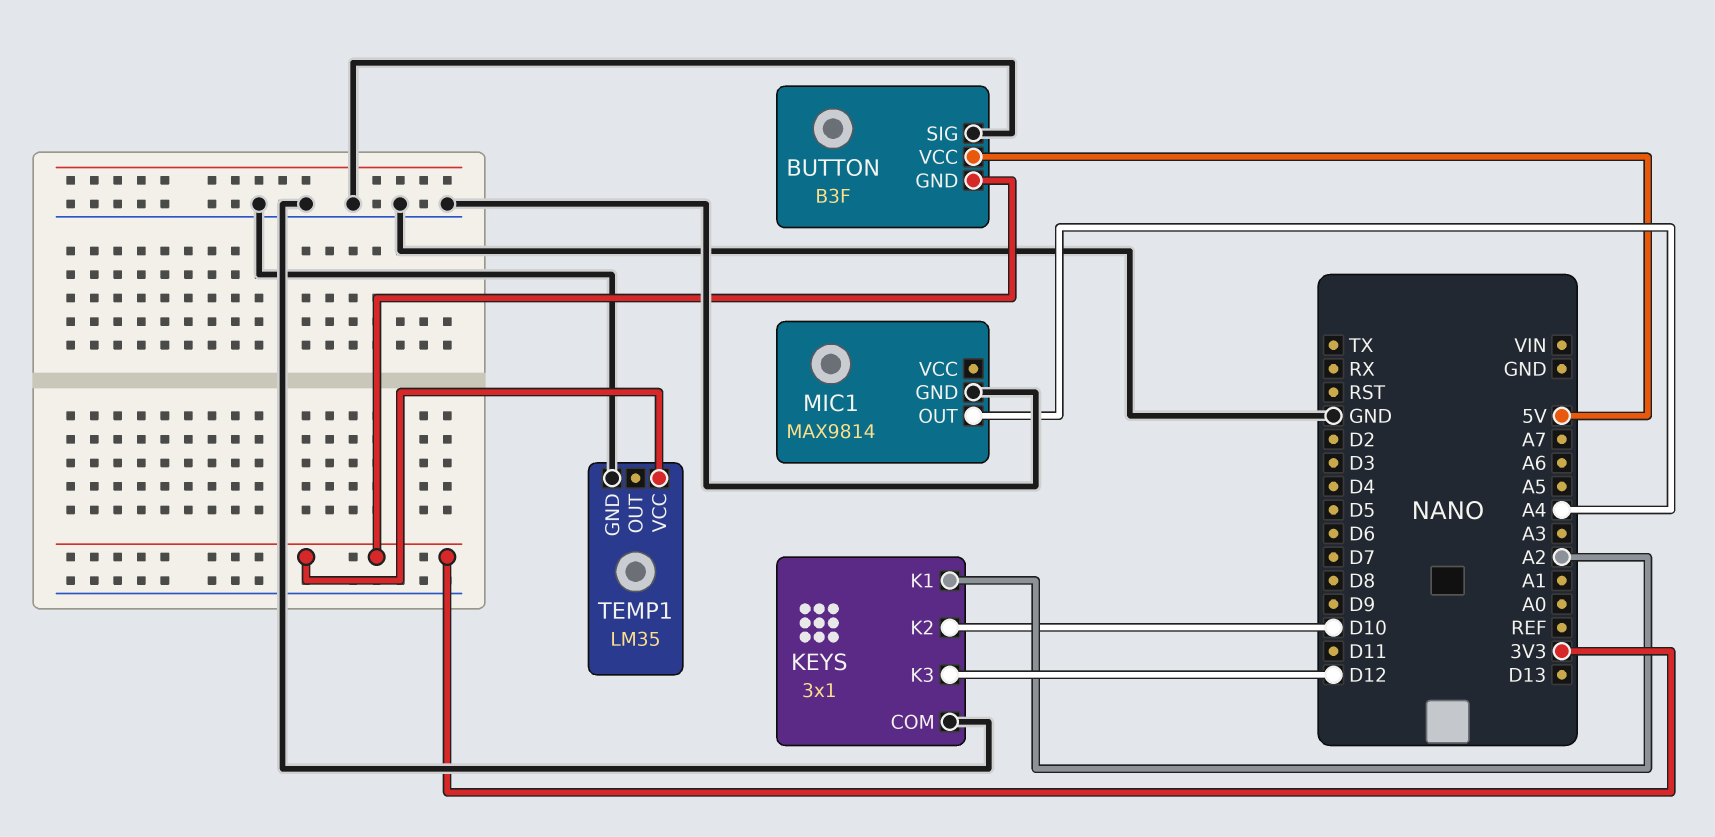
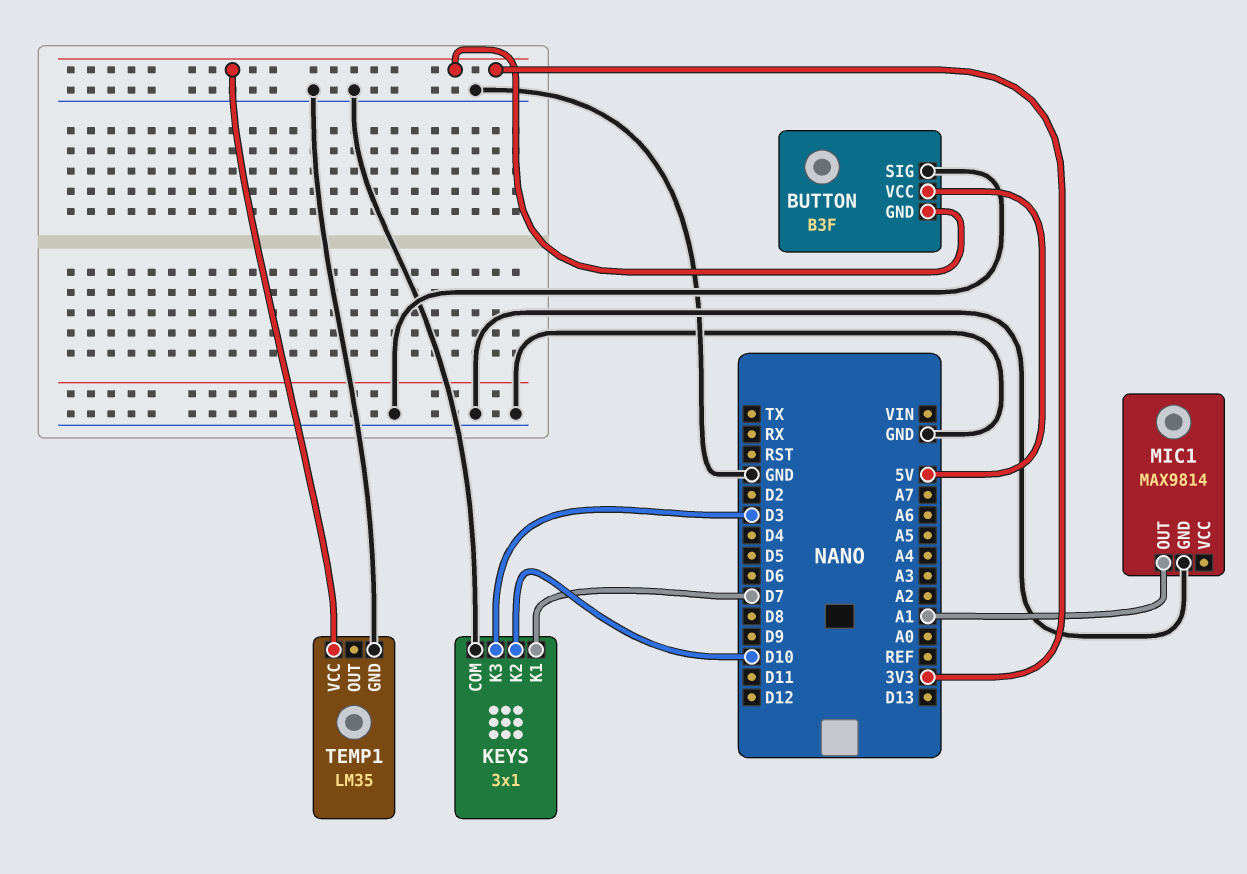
KEYS pin K1: A2 -> D7
KEYS pin K3: D12 -> D3
MIC1 pin OUT: A4 -> A1

